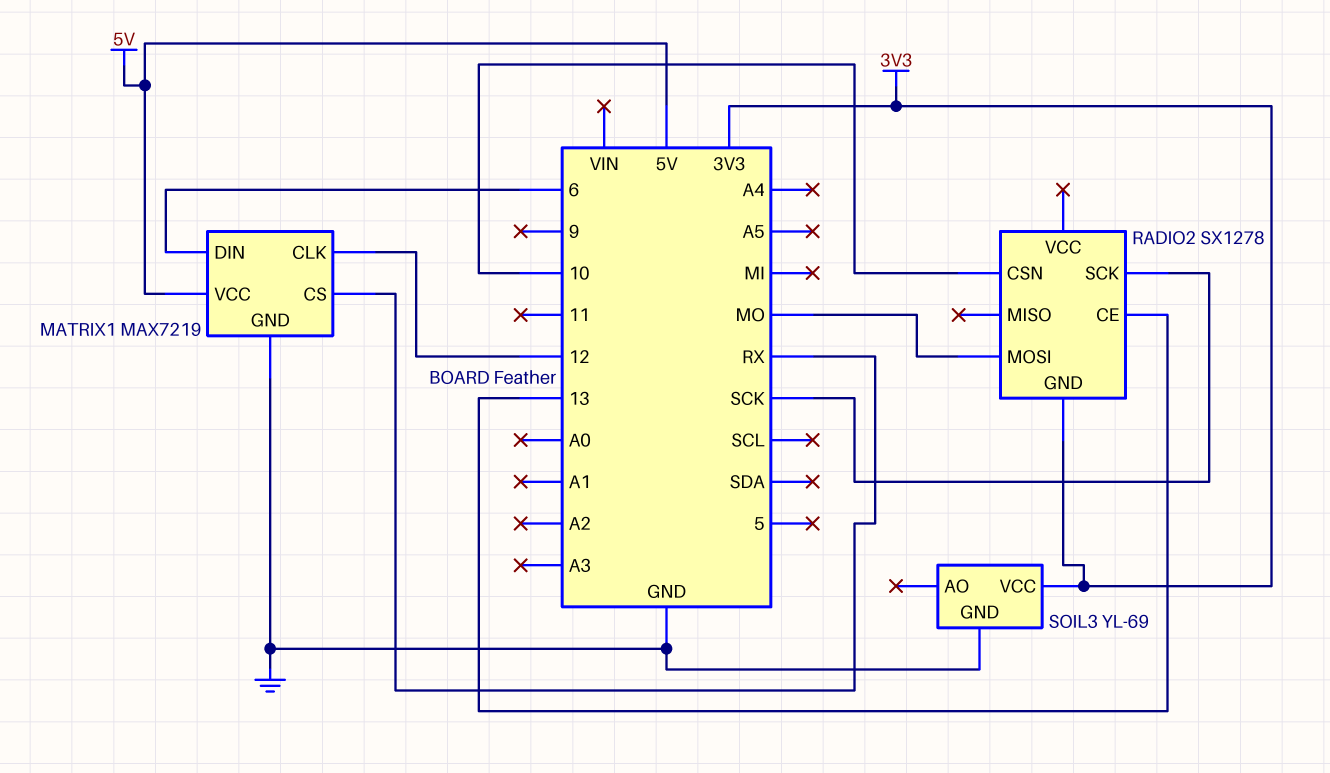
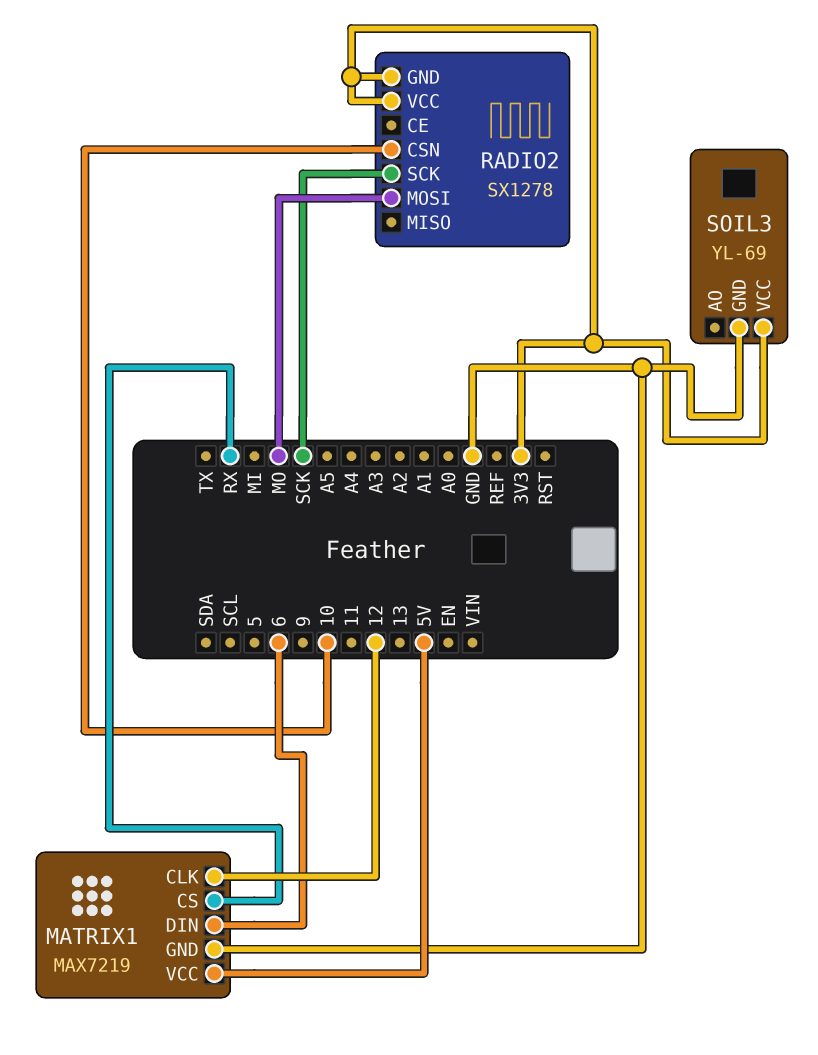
RADIO2 pin CE: 13 -> none
RADIO2 pin VCC: none -> 3V3

